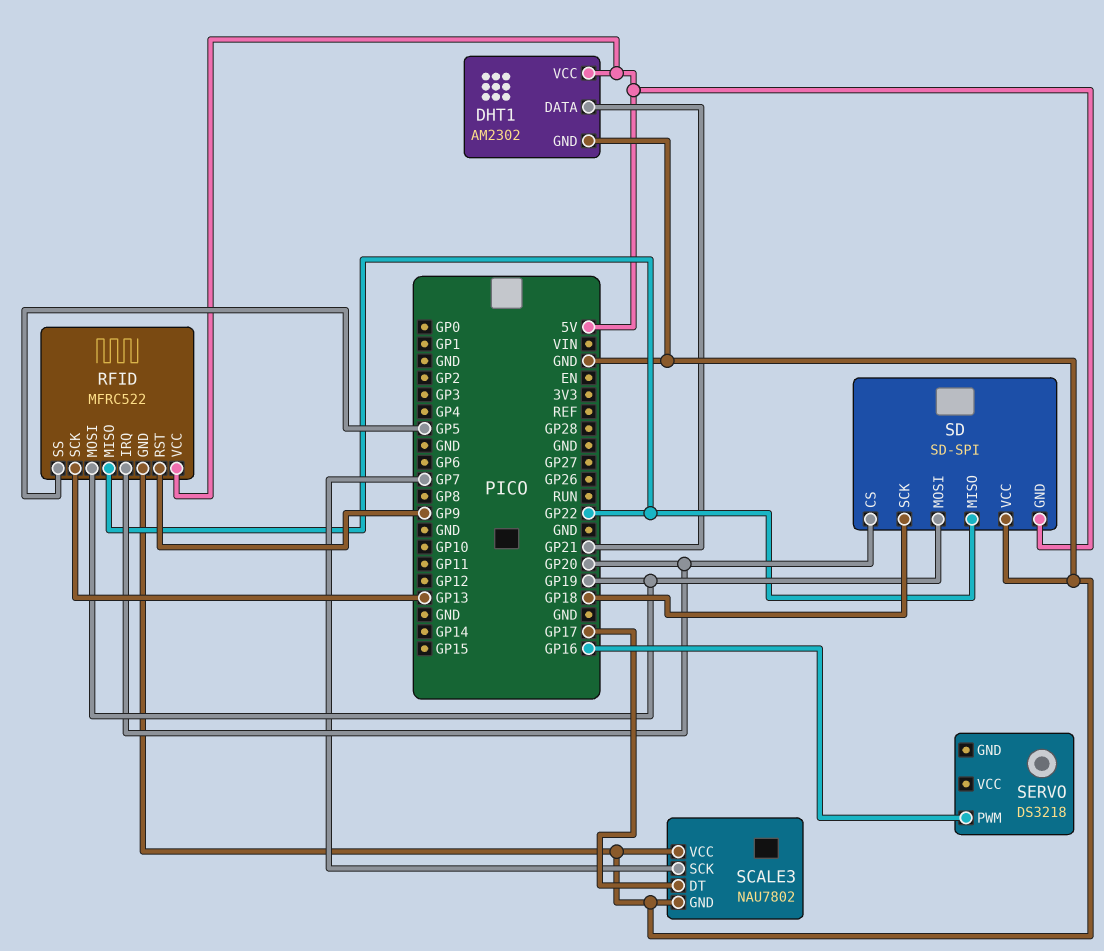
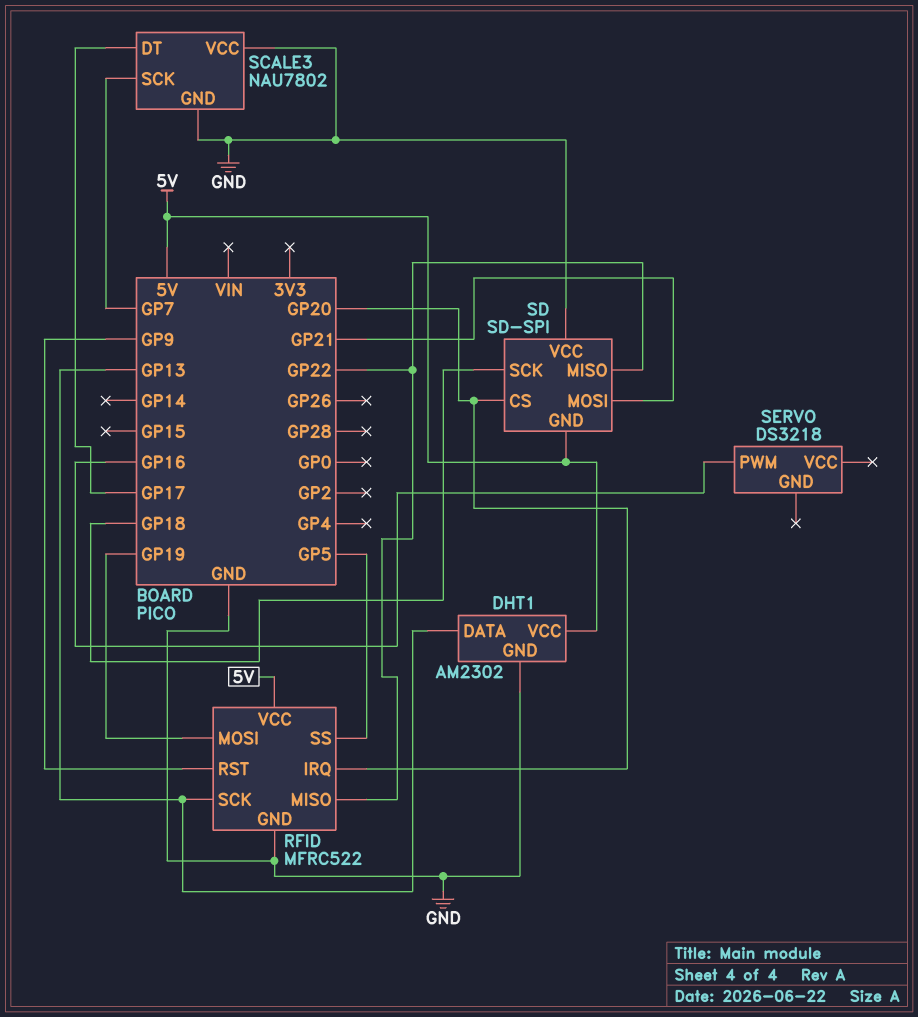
DHT1 pin DATA: GP21 -> GP13
SD pin MOSI: GP19 -> GP21

